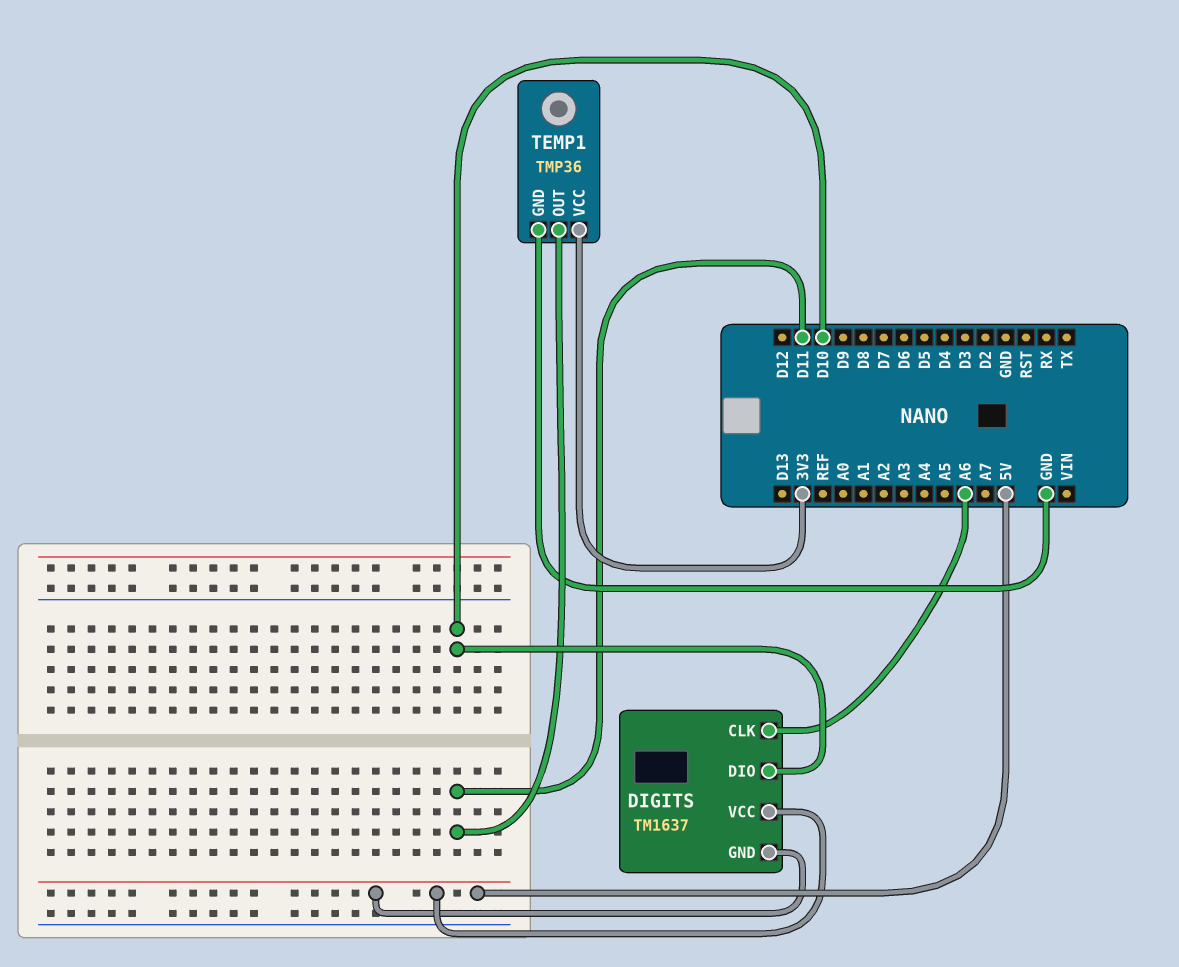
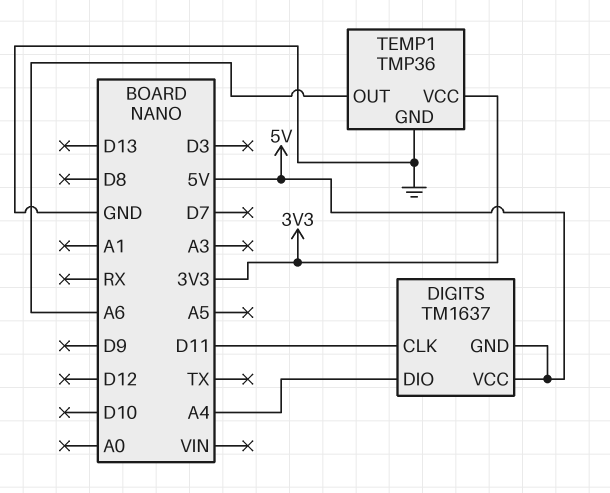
DIGITS pin CLK: A6 -> D11
DIGITS pin DIO: D10 -> A4
TEMP1 pin OUT: D11 -> A6

